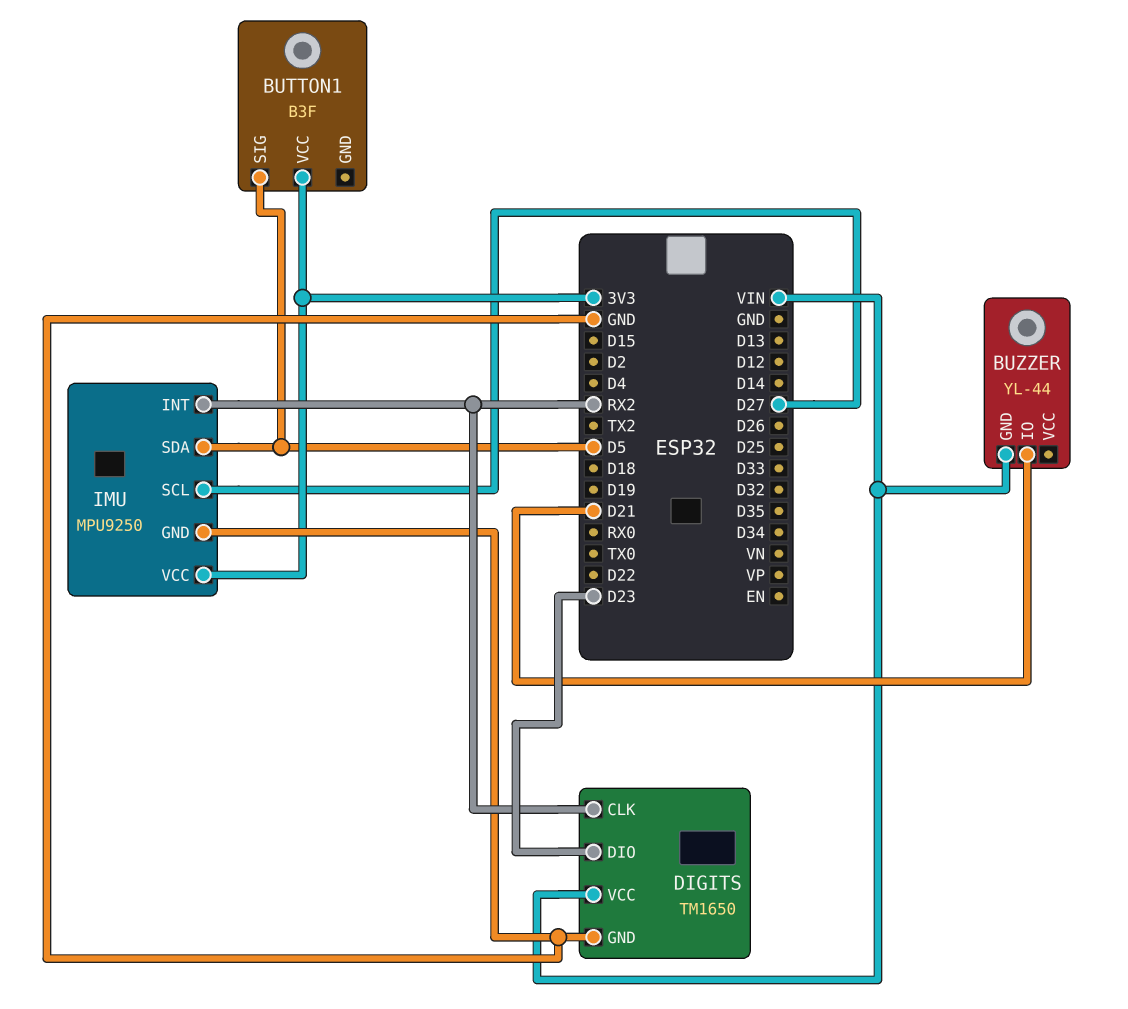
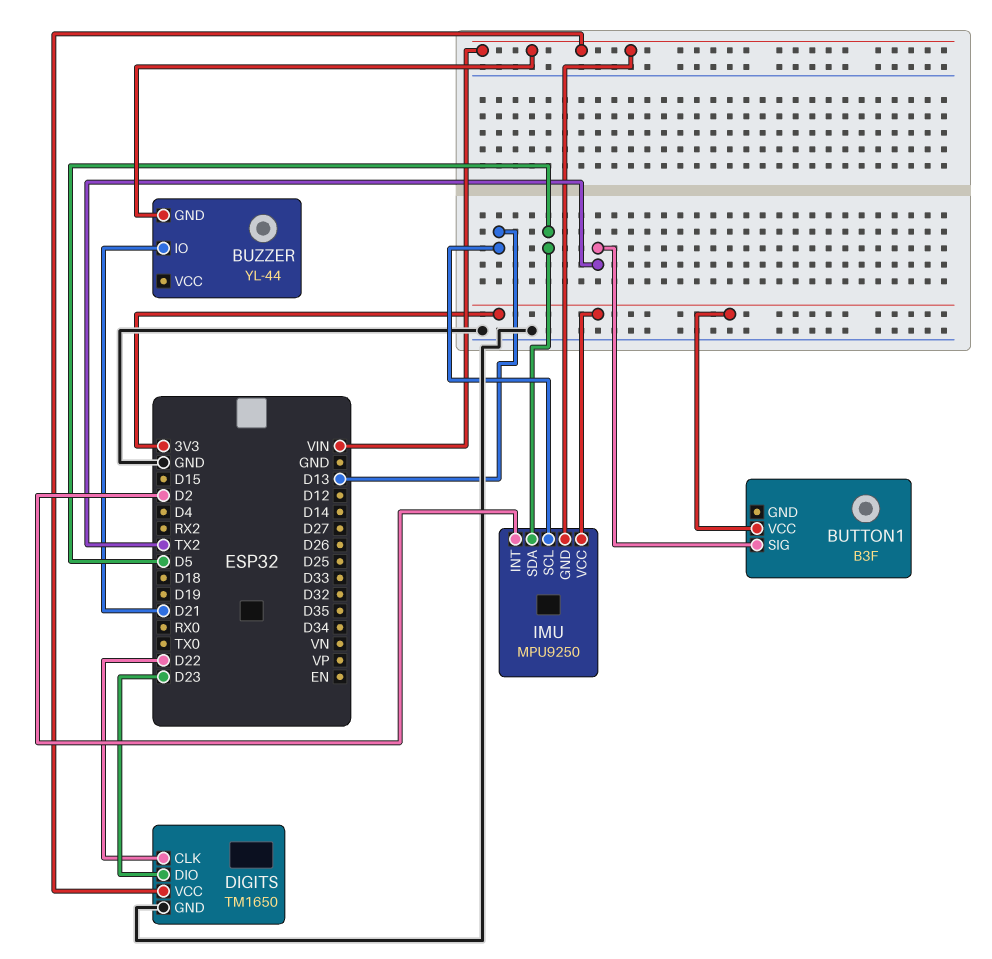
BUTTON1 pin SIG: D5 -> TX2
DIGITS pin CLK: RX2 -> D22
IMU pin GND: GND -> VIN
IMU pin INT: RX2 -> D2
IMU pin SCL: D27 -> D13

